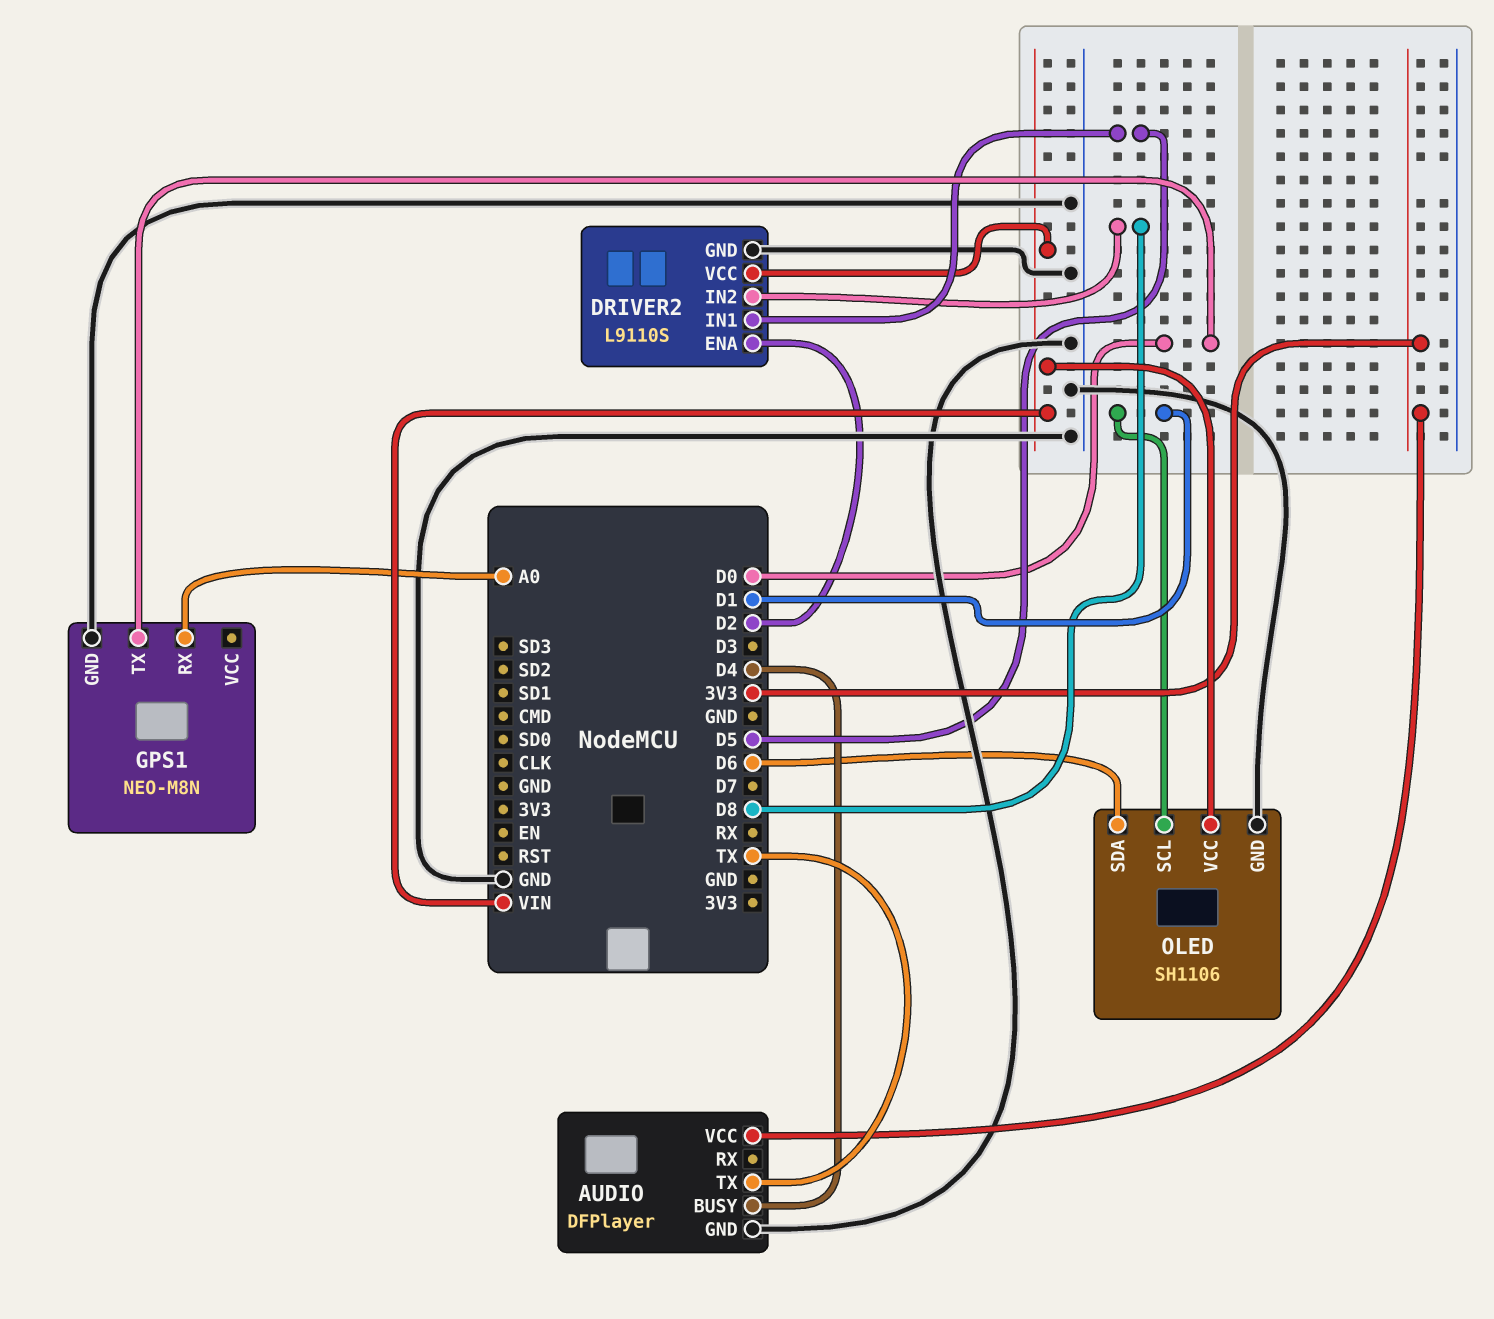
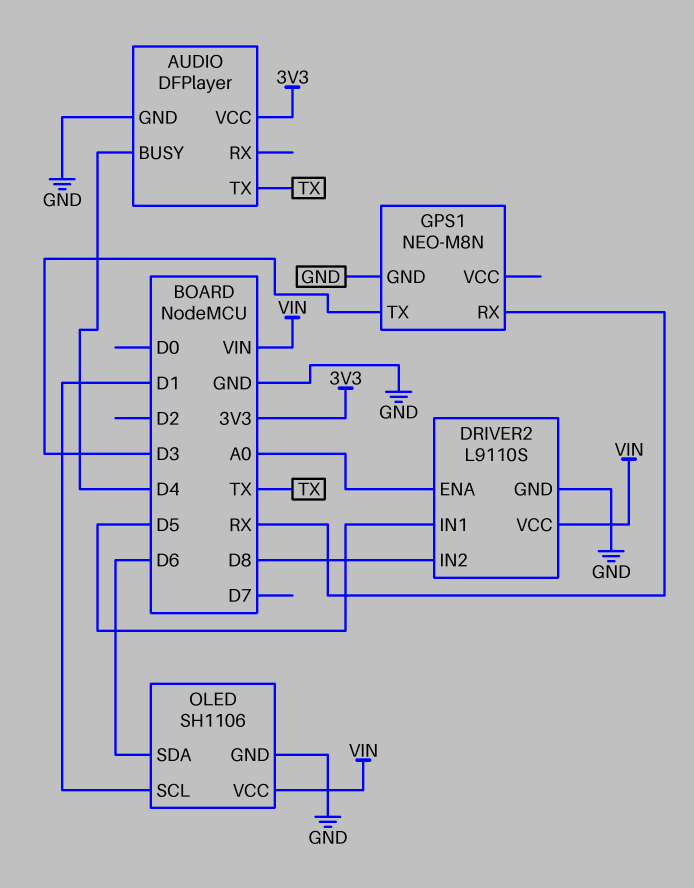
DRIVER2 pin ENA: D2 -> A0
GPS1 pin RX: A0 -> RX
GPS1 pin TX: D0 -> D3

